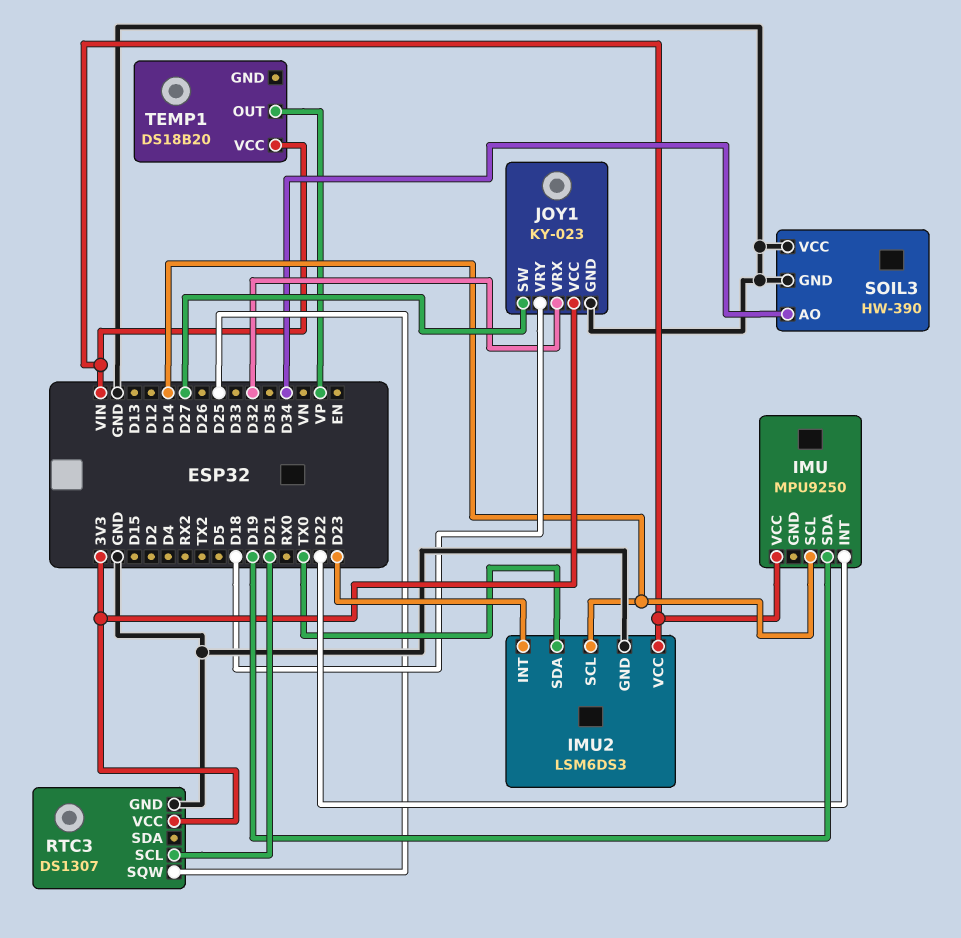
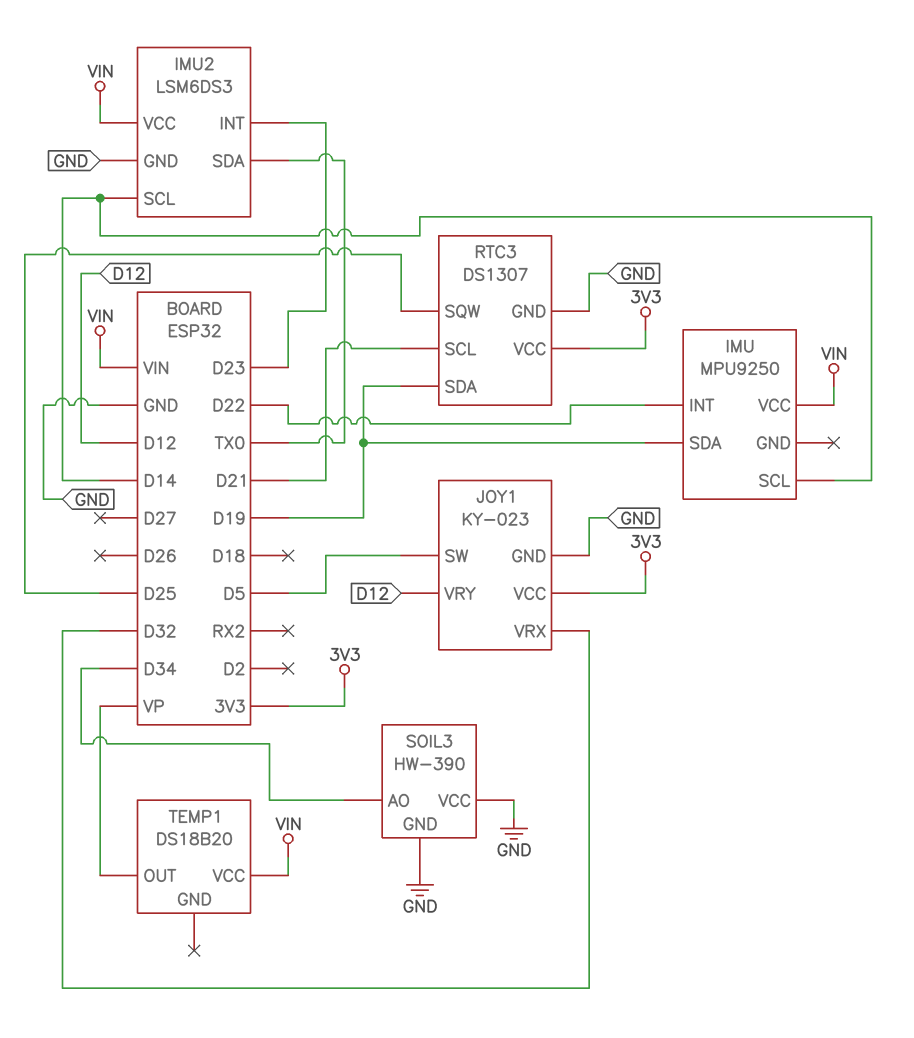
JOY1 pin SW: D27 -> D5
JOY1 pin VRY: D18 -> D12
RTC3 pin SDA: none -> D19

